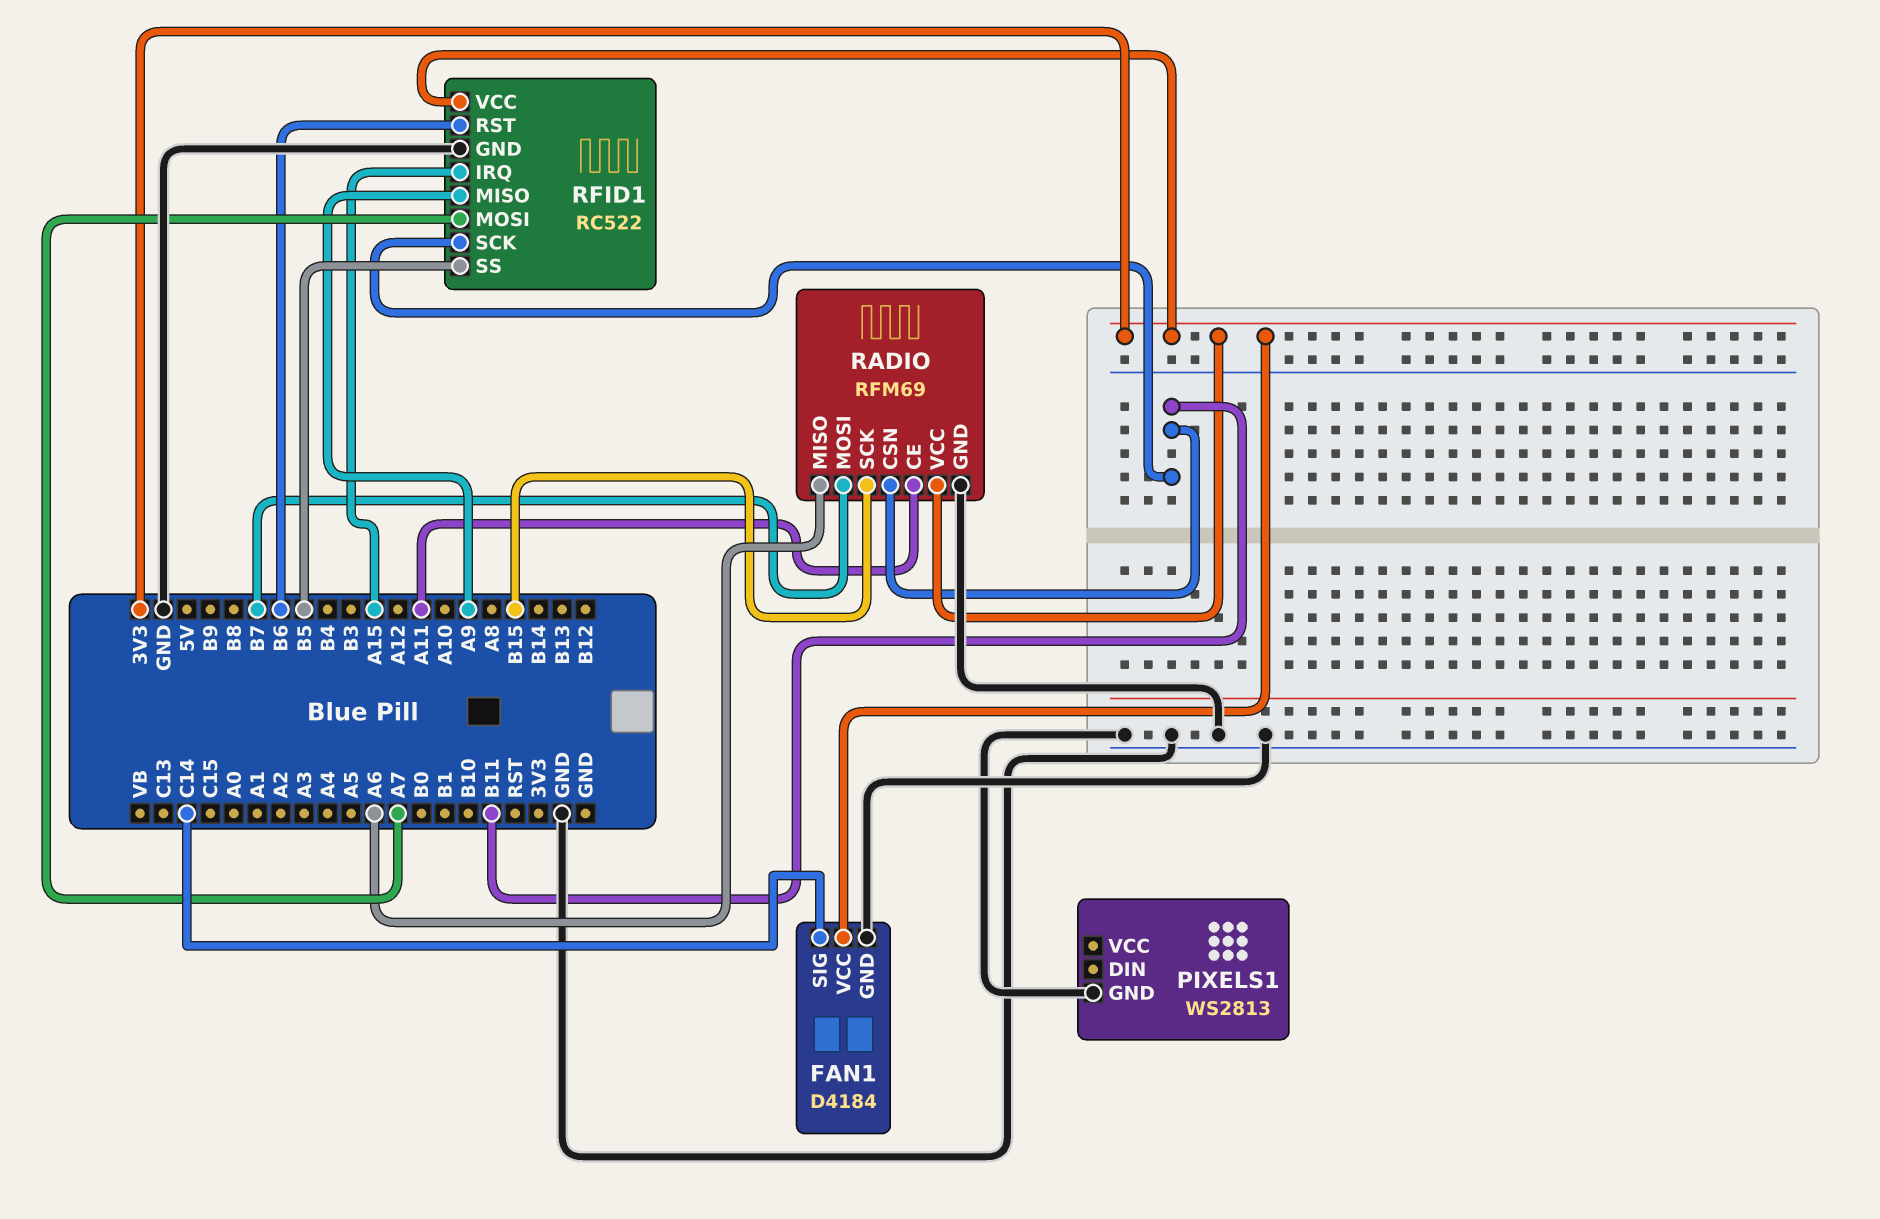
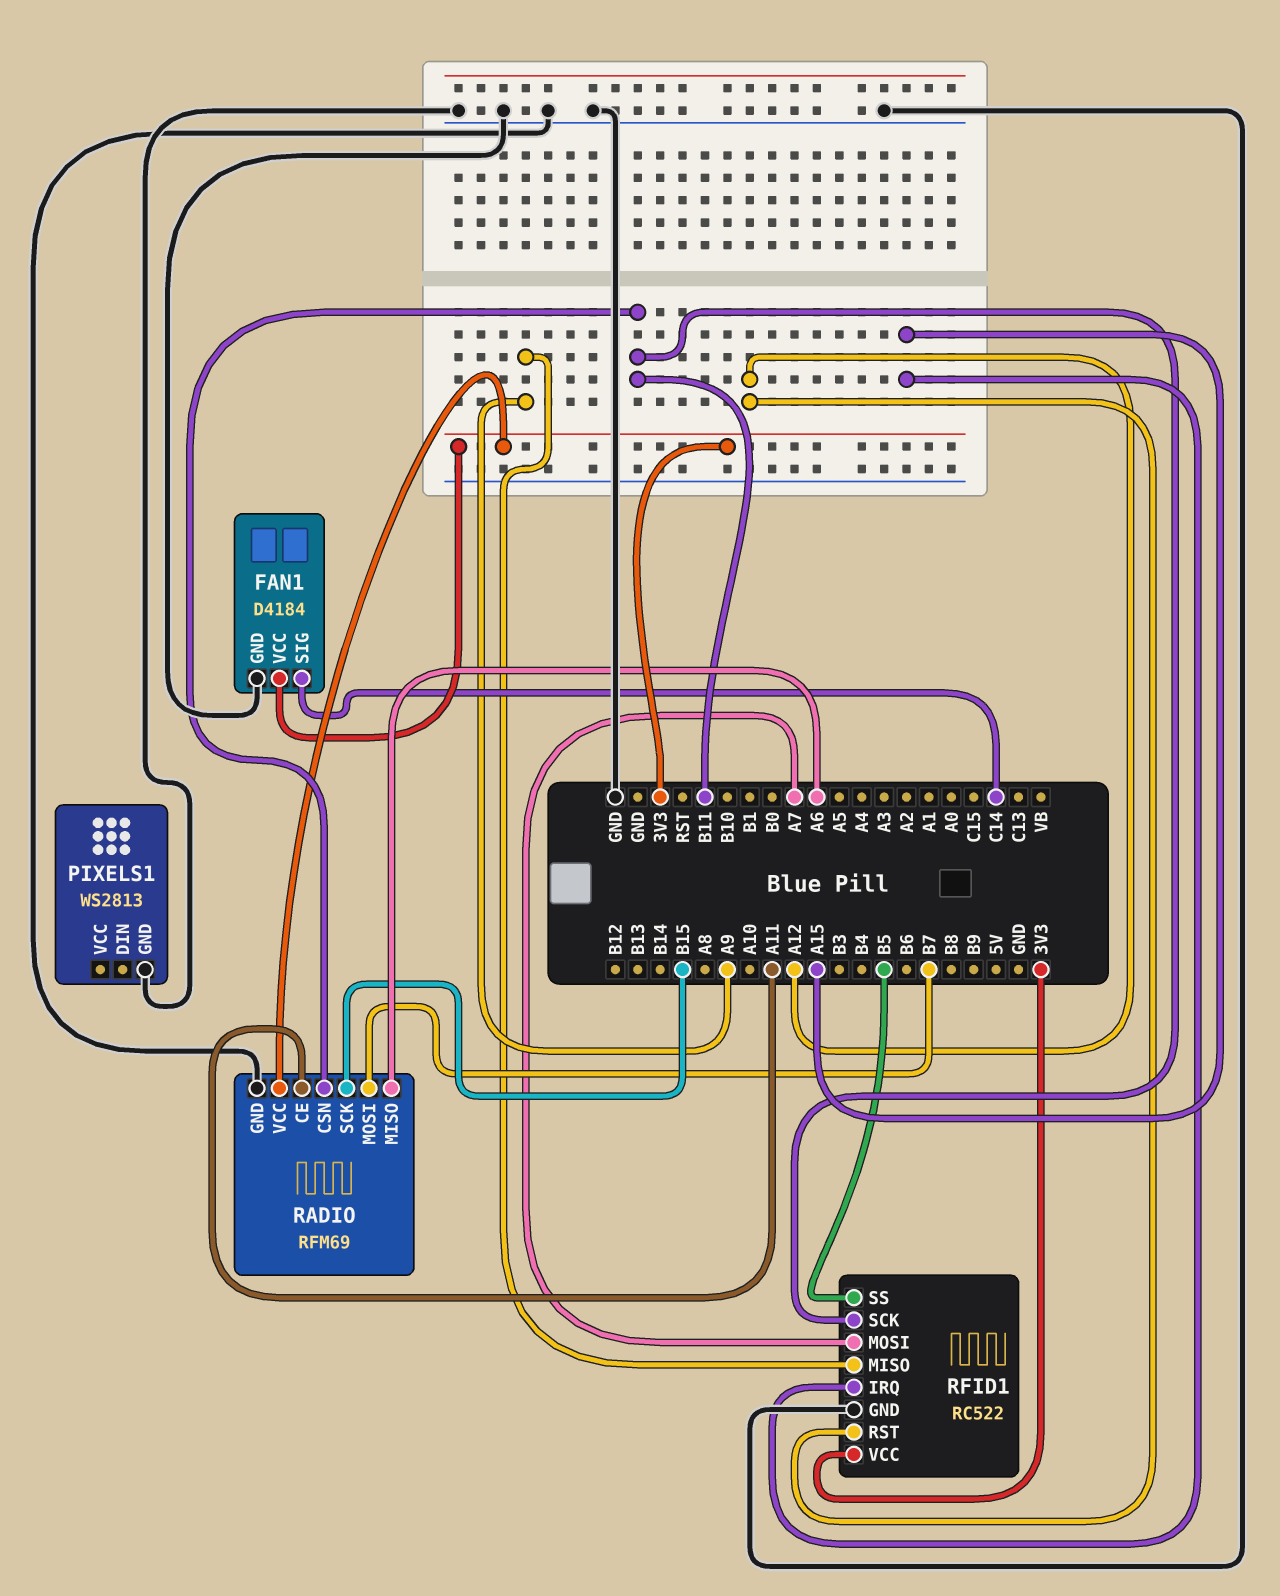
RFID1 pin RST: B6 -> A12

